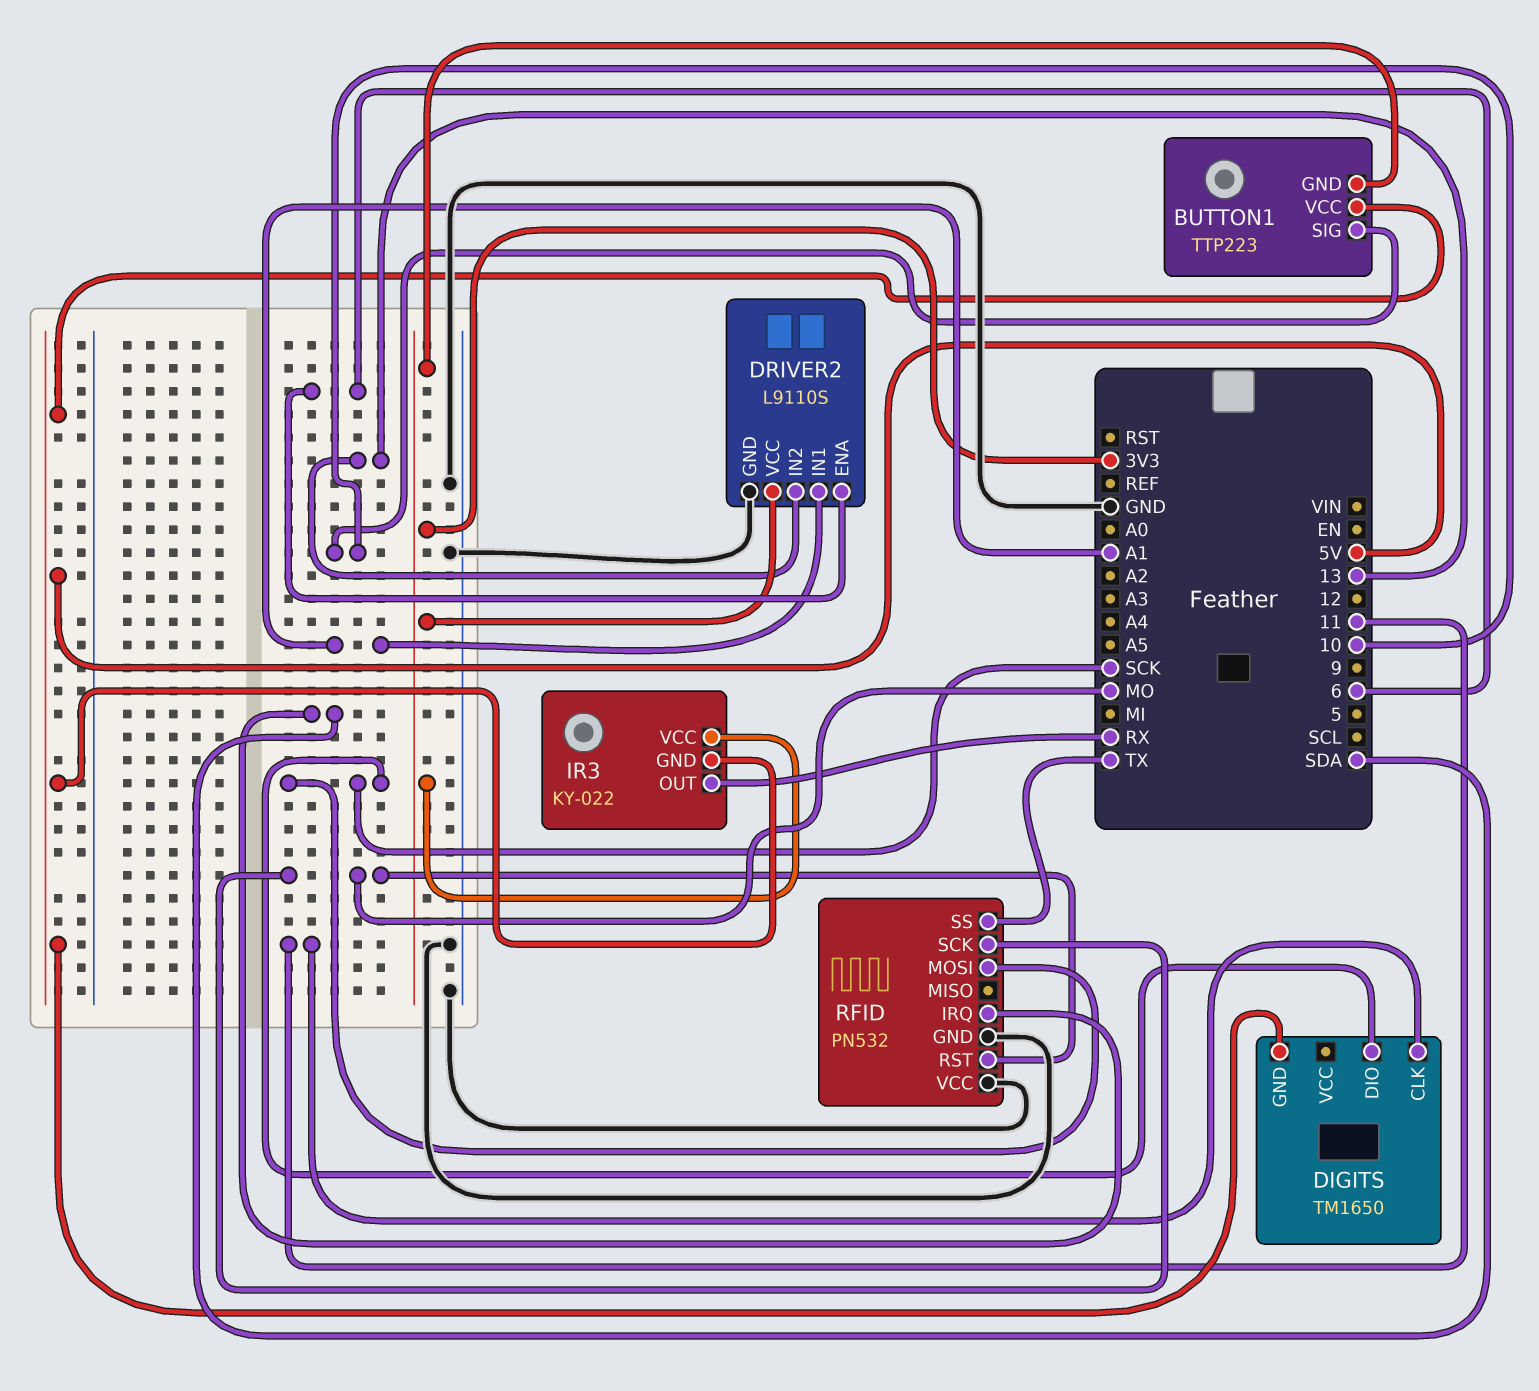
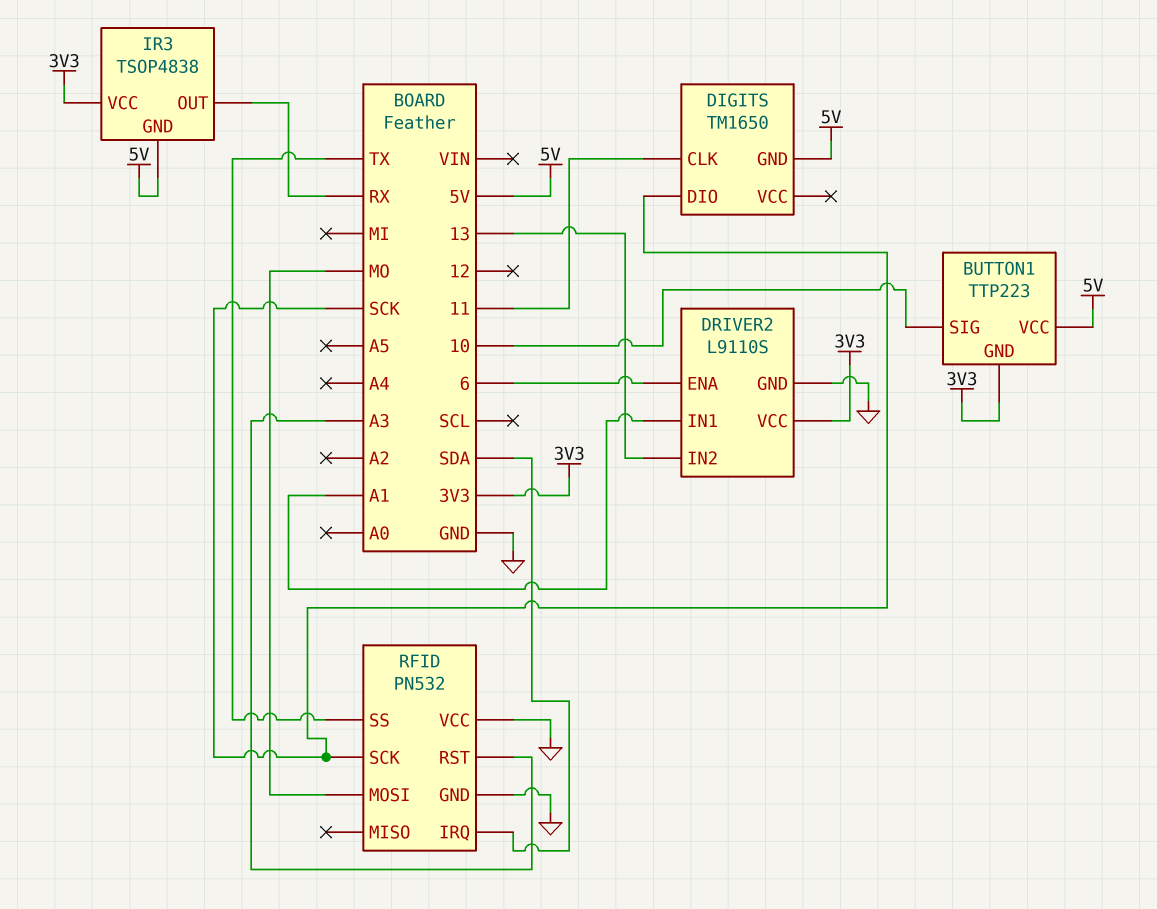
IR3: KY-022 -> TSOP4838
RFID pin MOSI: SCK -> MO
RFID pin RST: MO -> A3
RFID pin SCK: MO -> SCK

